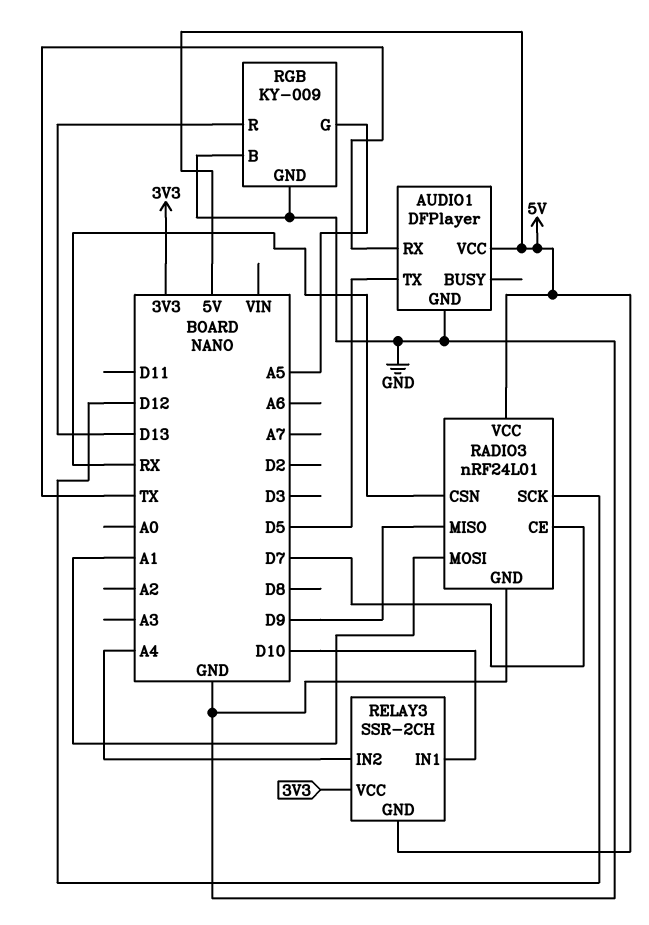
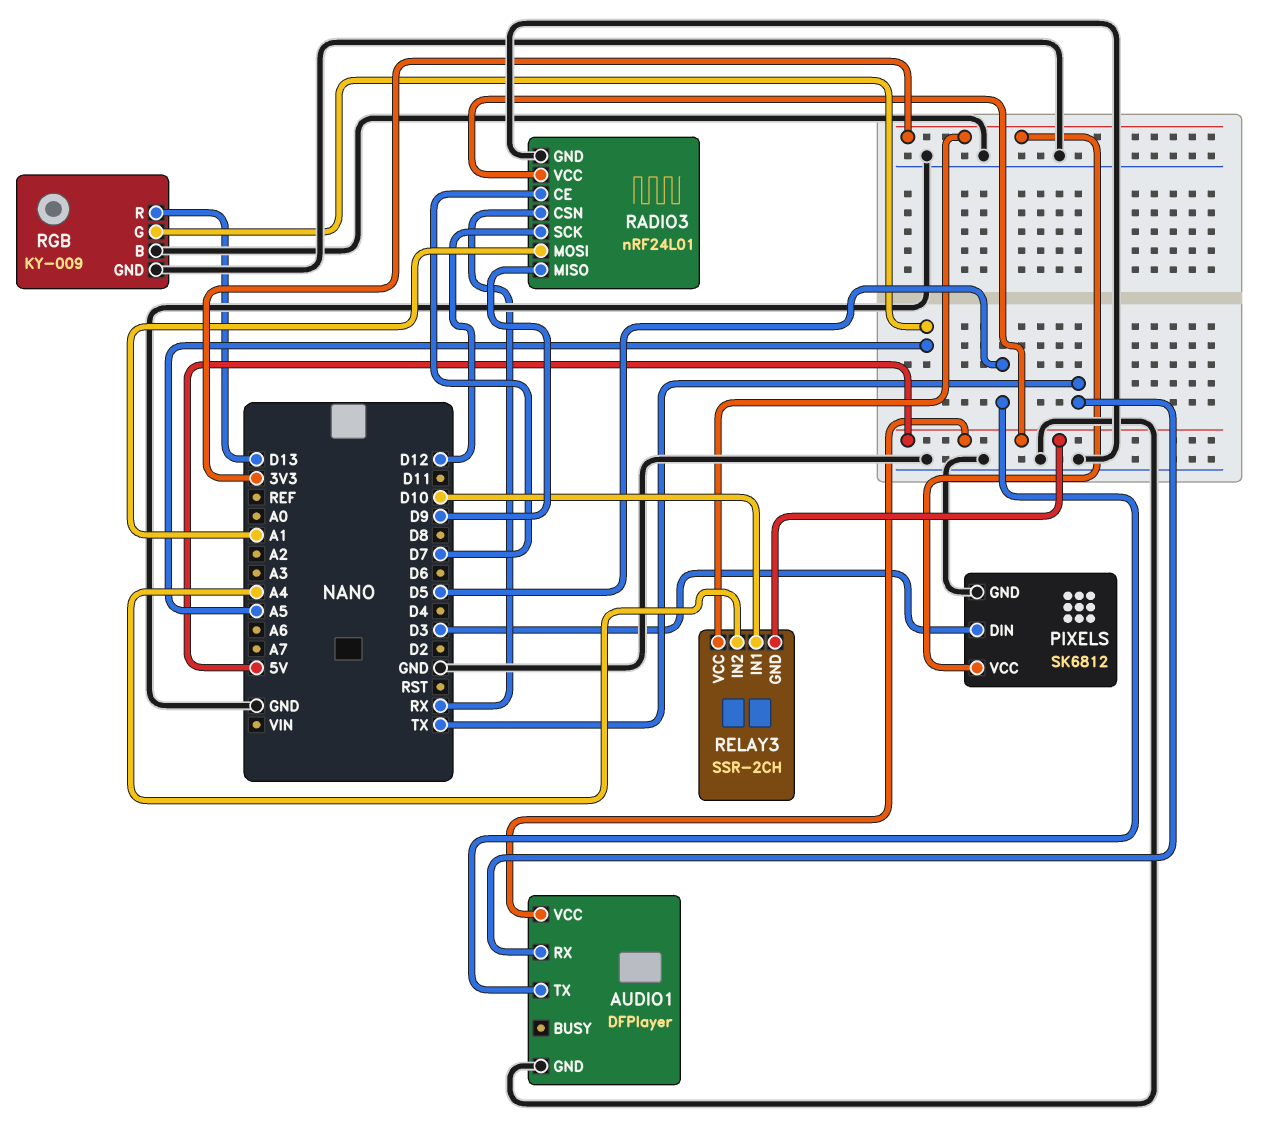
PIXELS: none -> SK6812
PIXELS pin DIN: none -> D3
PIXELS pin GND: none -> GND
PIXELS pin VCC: none -> 3V3

